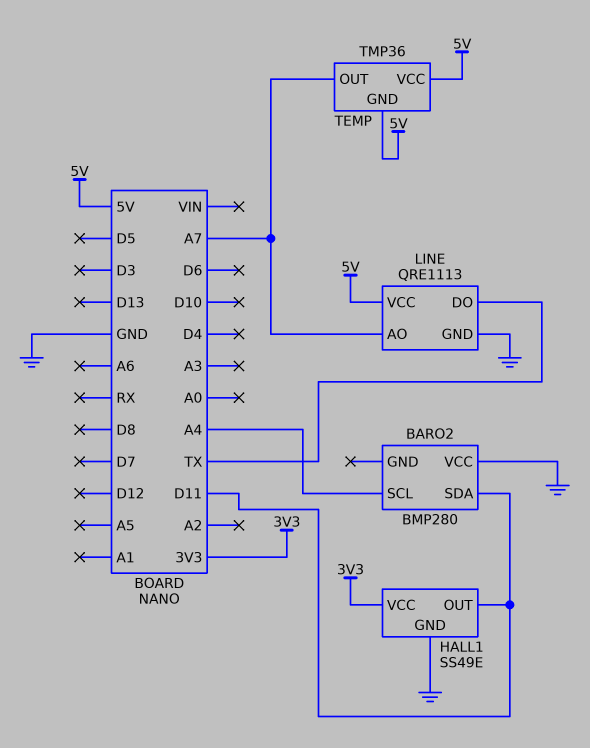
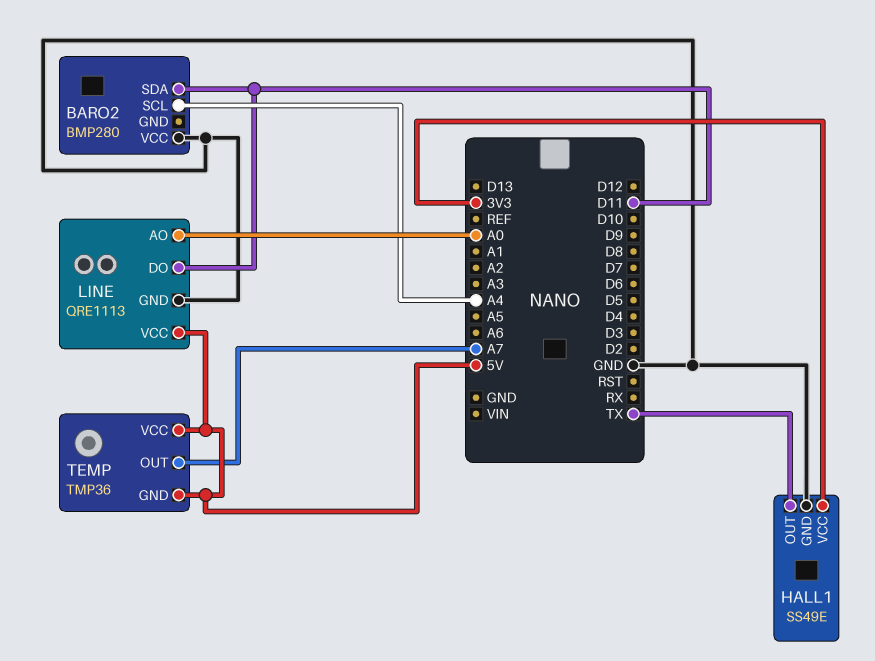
HALL1 pin OUT: D11 -> TX
LINE pin AO: A7 -> A0
LINE pin DO: TX -> D11

